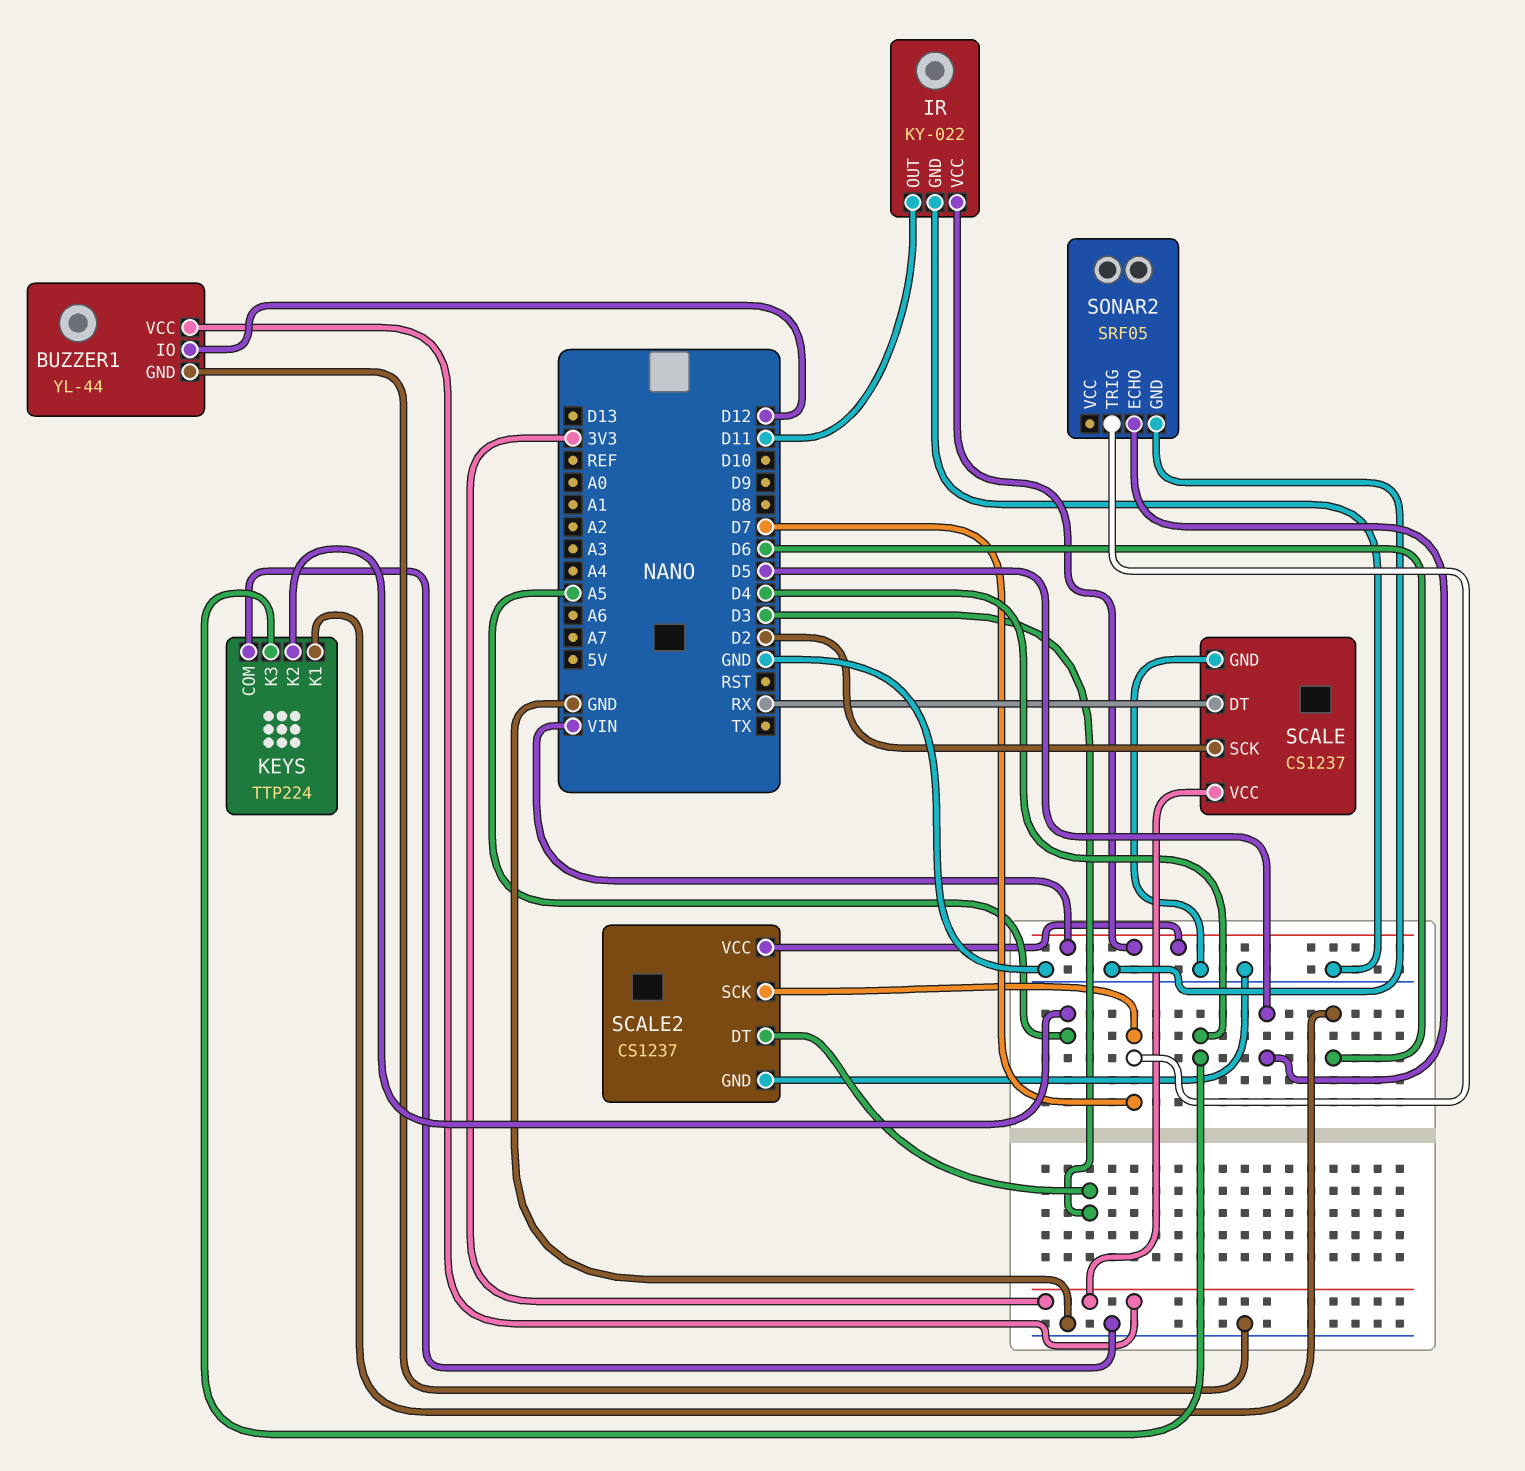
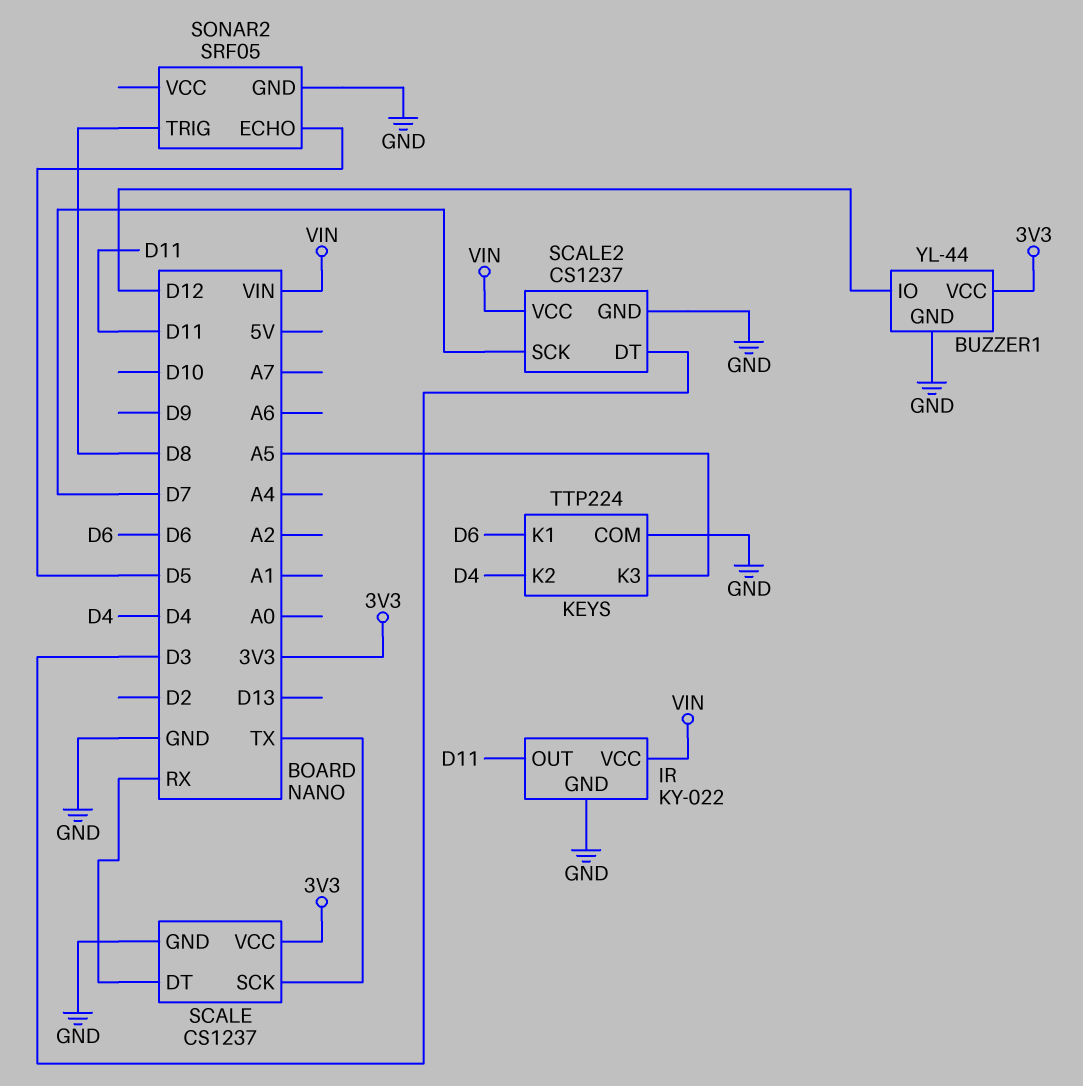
KEYS pin K2: A5 -> D4
KEYS pin K3: D4 -> A5
SCALE pin SCK: D2 -> TX
SONAR2 pin TRIG: D7 -> D8

